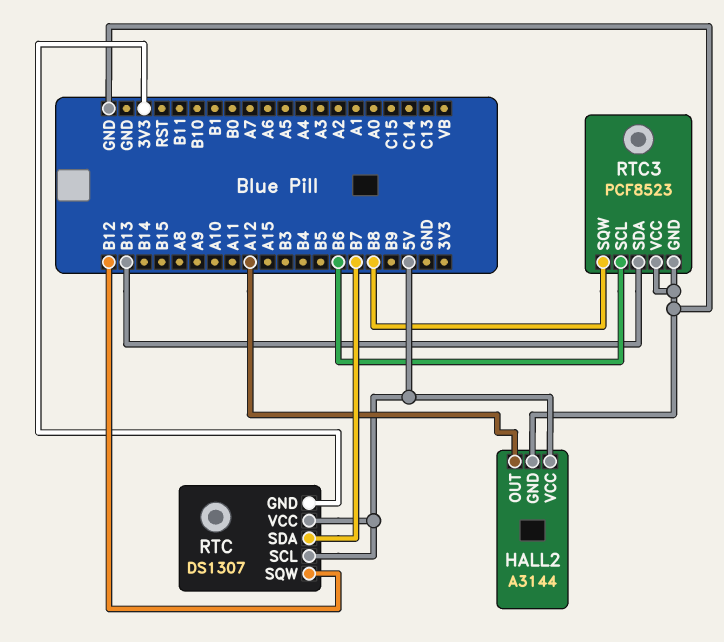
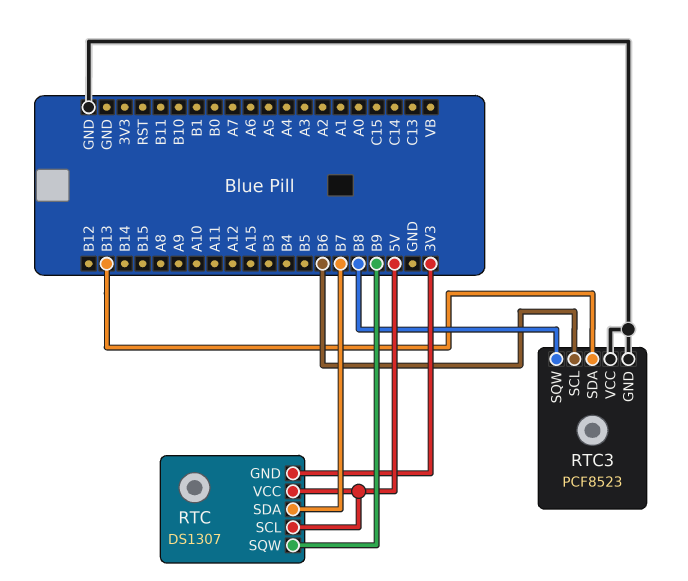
HALL2: A3144 -> none
HALL2 pin GND: GND -> none
HALL2 pin OUT: A12 -> none
HALL2 pin VCC: 5V -> none
RTC pin SQW: B12 -> B9

